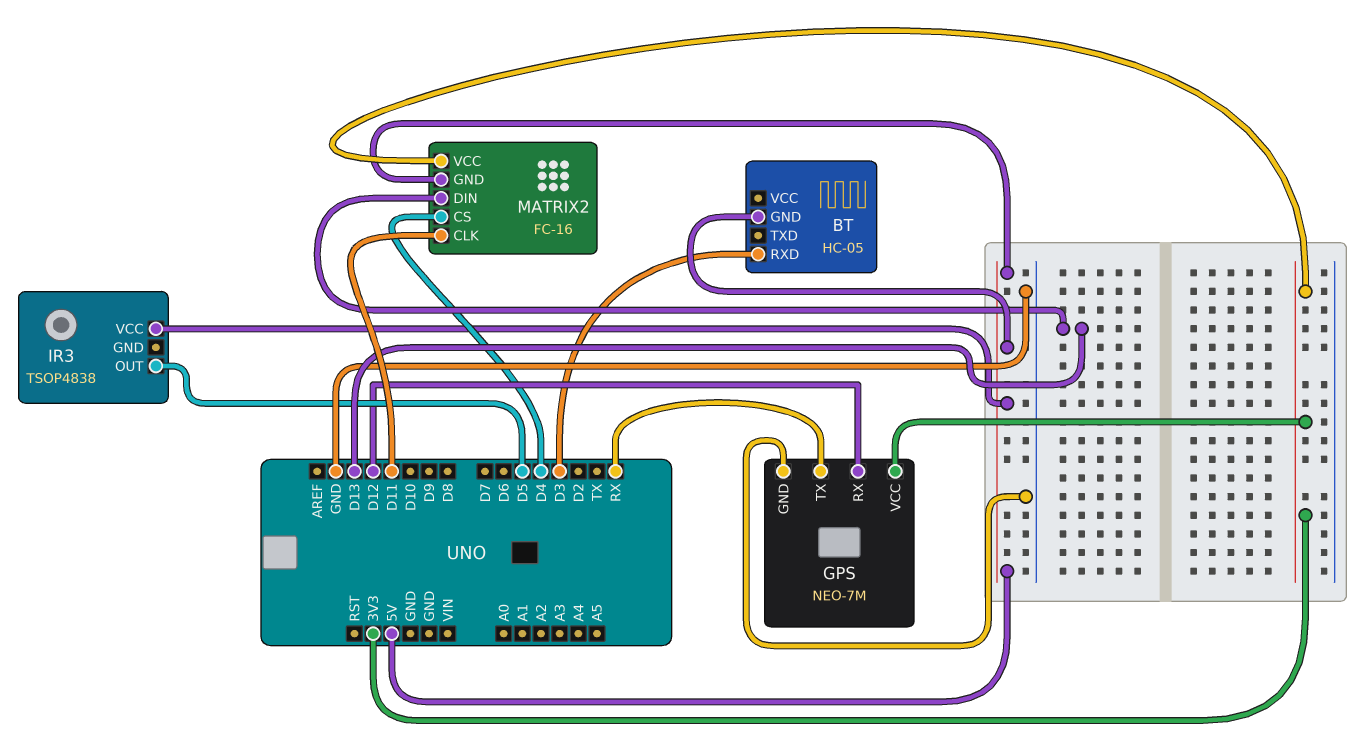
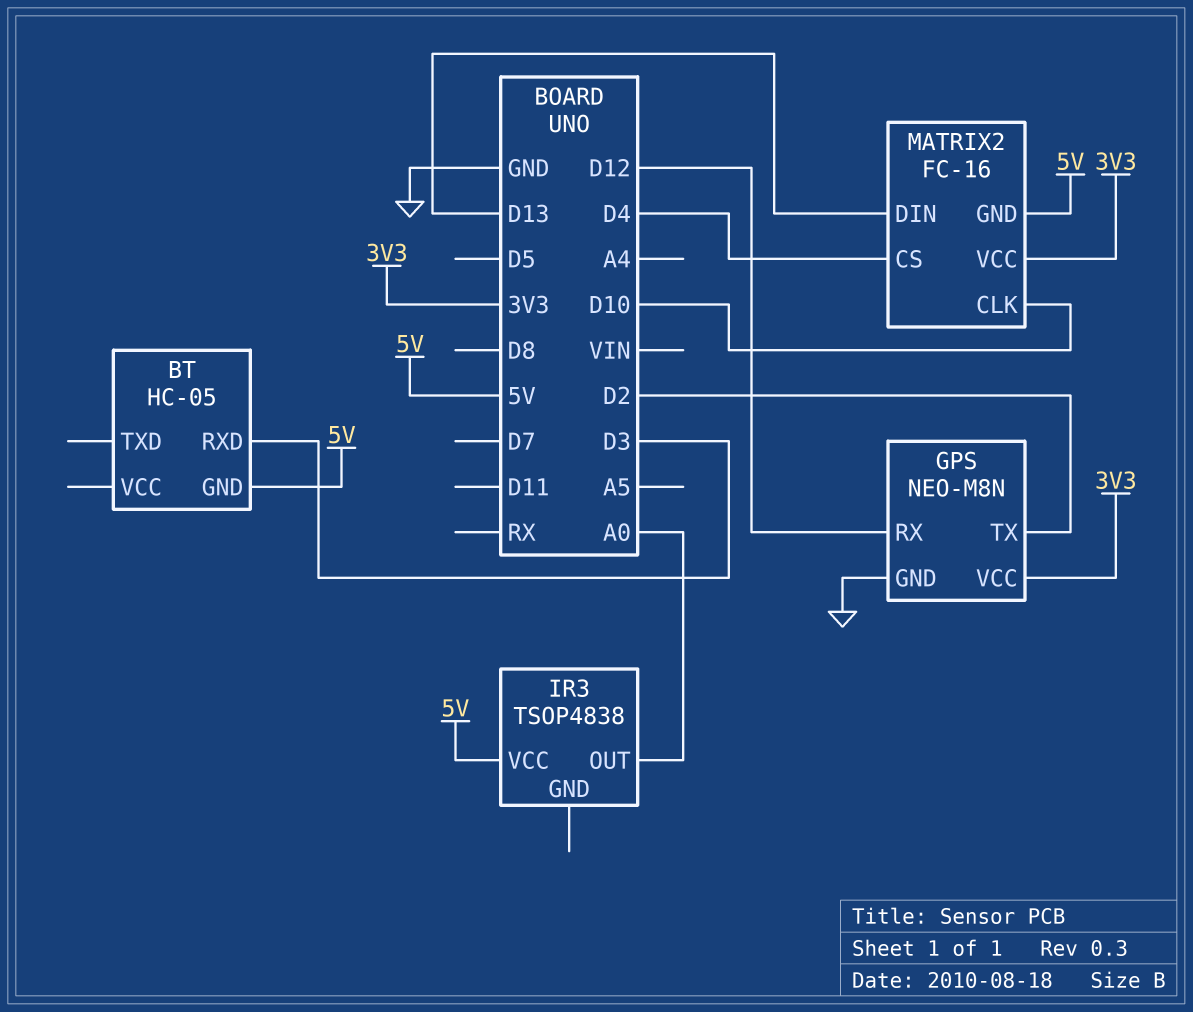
GPS: NEO-7M -> NEO-M8N
GPS pin TX: RX -> D2
IR3 pin OUT: D5 -> A0
MATRIX2 pin CLK: D11 -> D10

